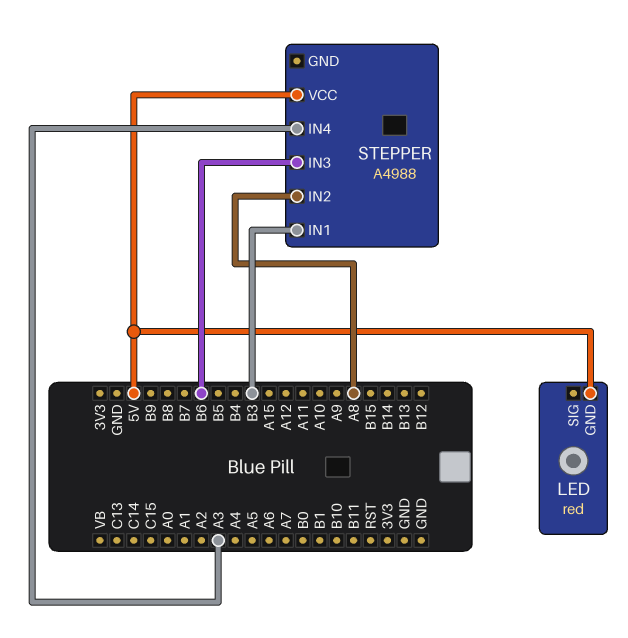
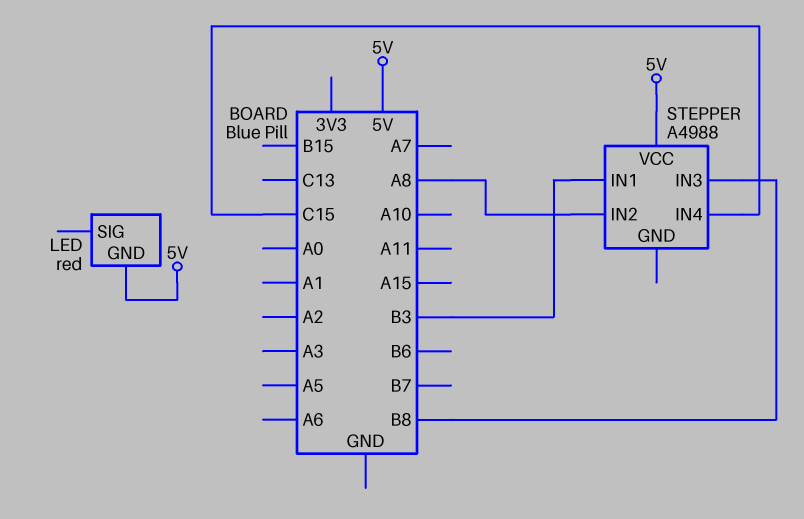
STEPPER pin IN3: B6 -> B8
STEPPER pin IN4: A3 -> C15

